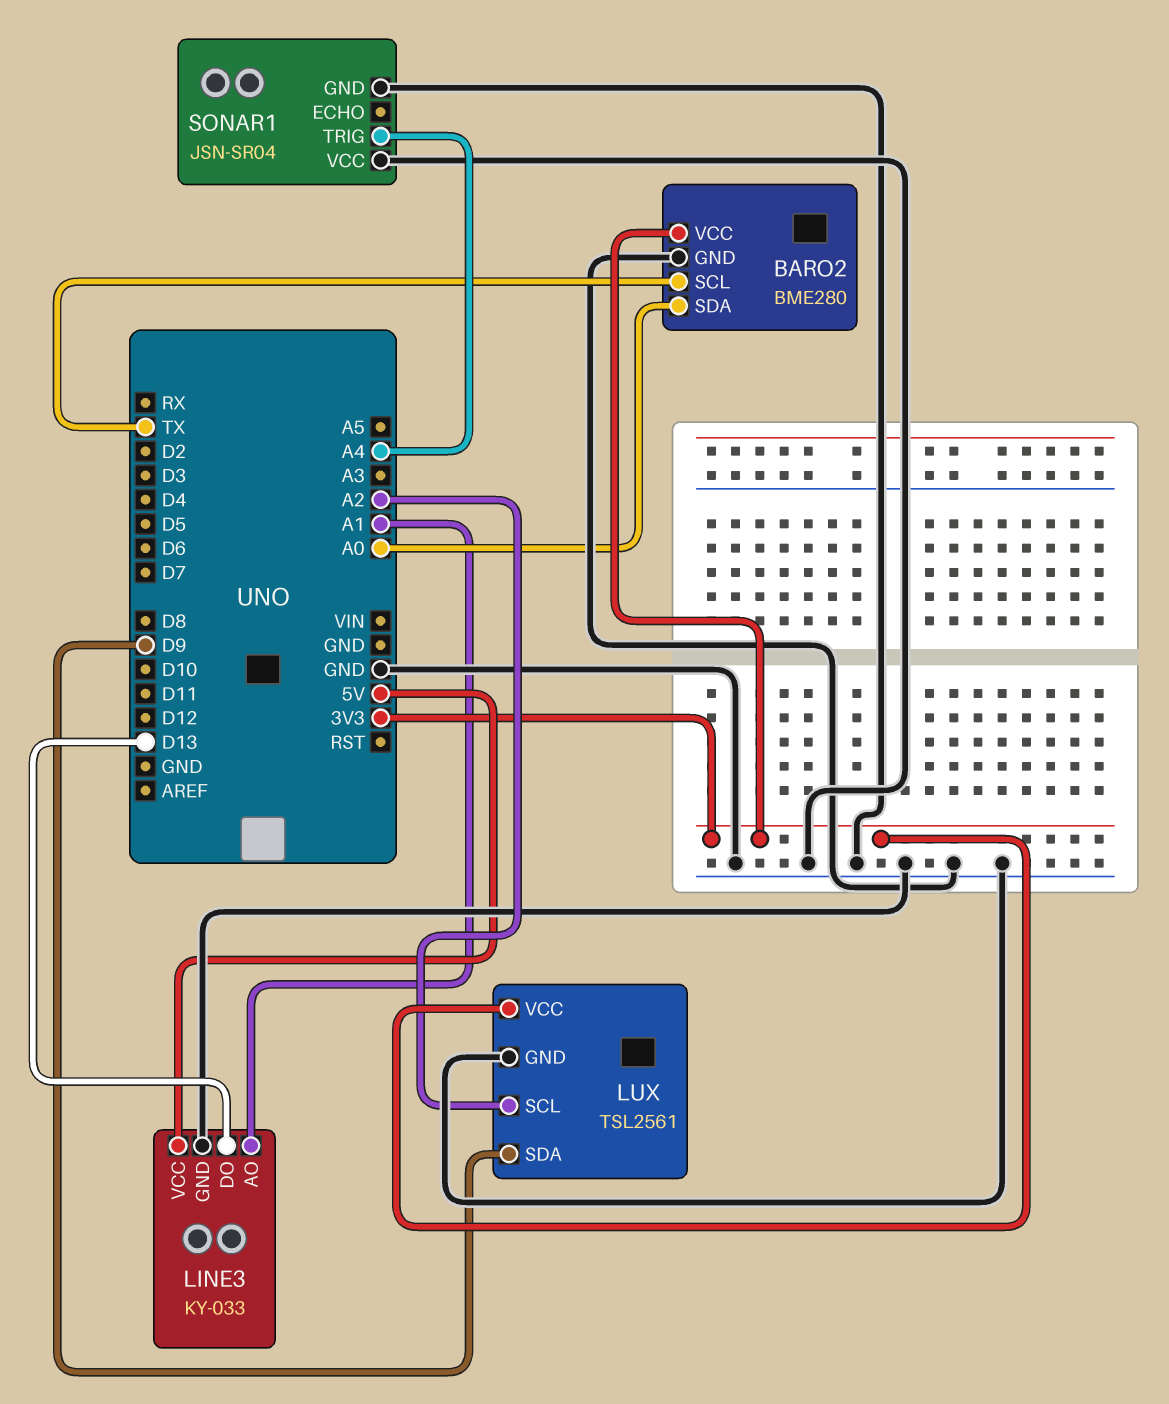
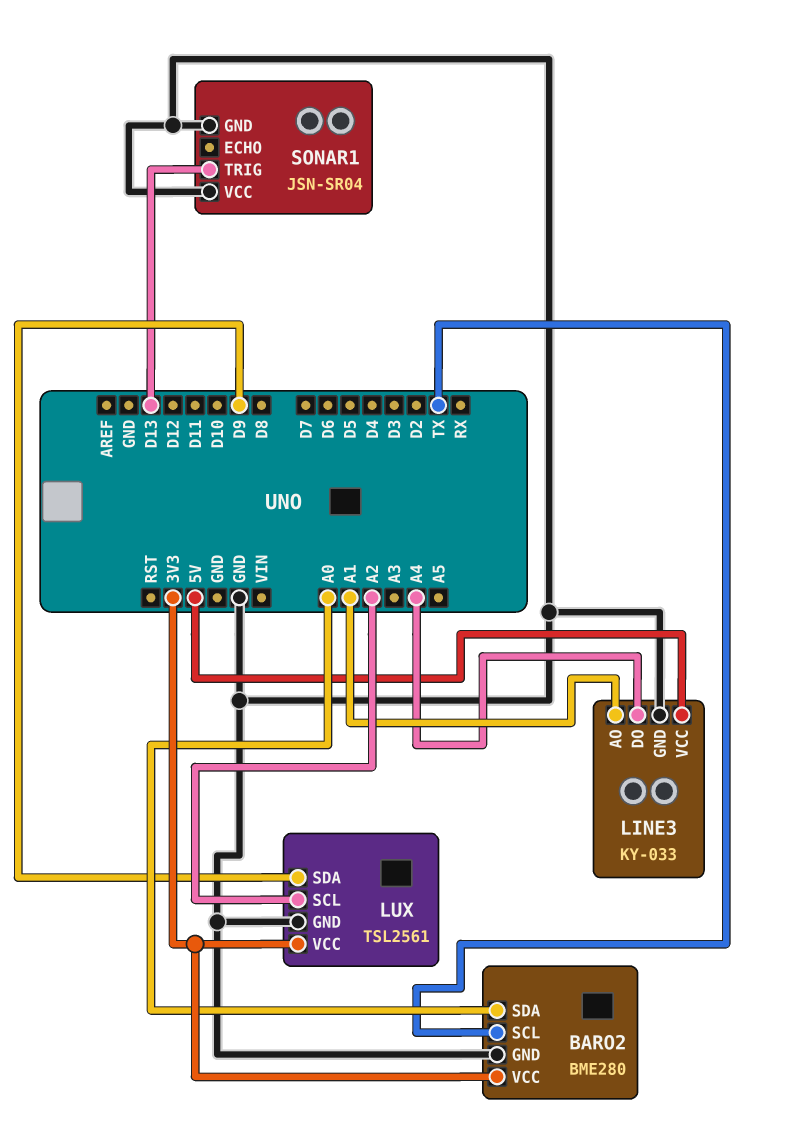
LINE3 pin DO: D13 -> A4
SONAR1 pin TRIG: A4 -> D13

